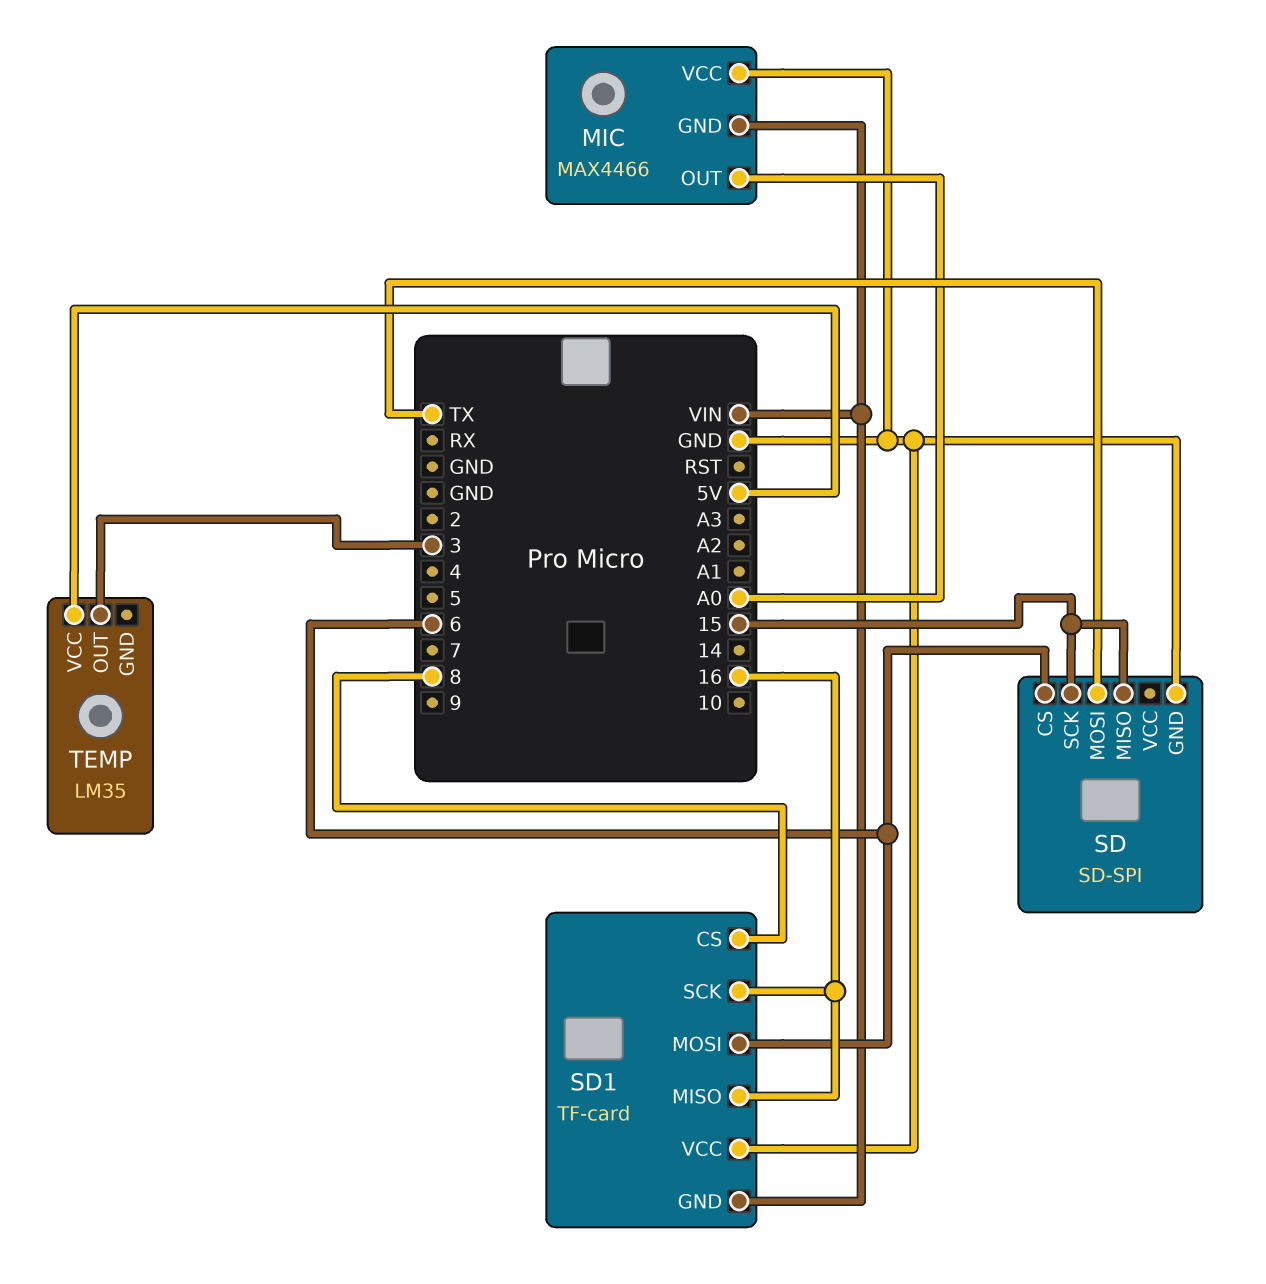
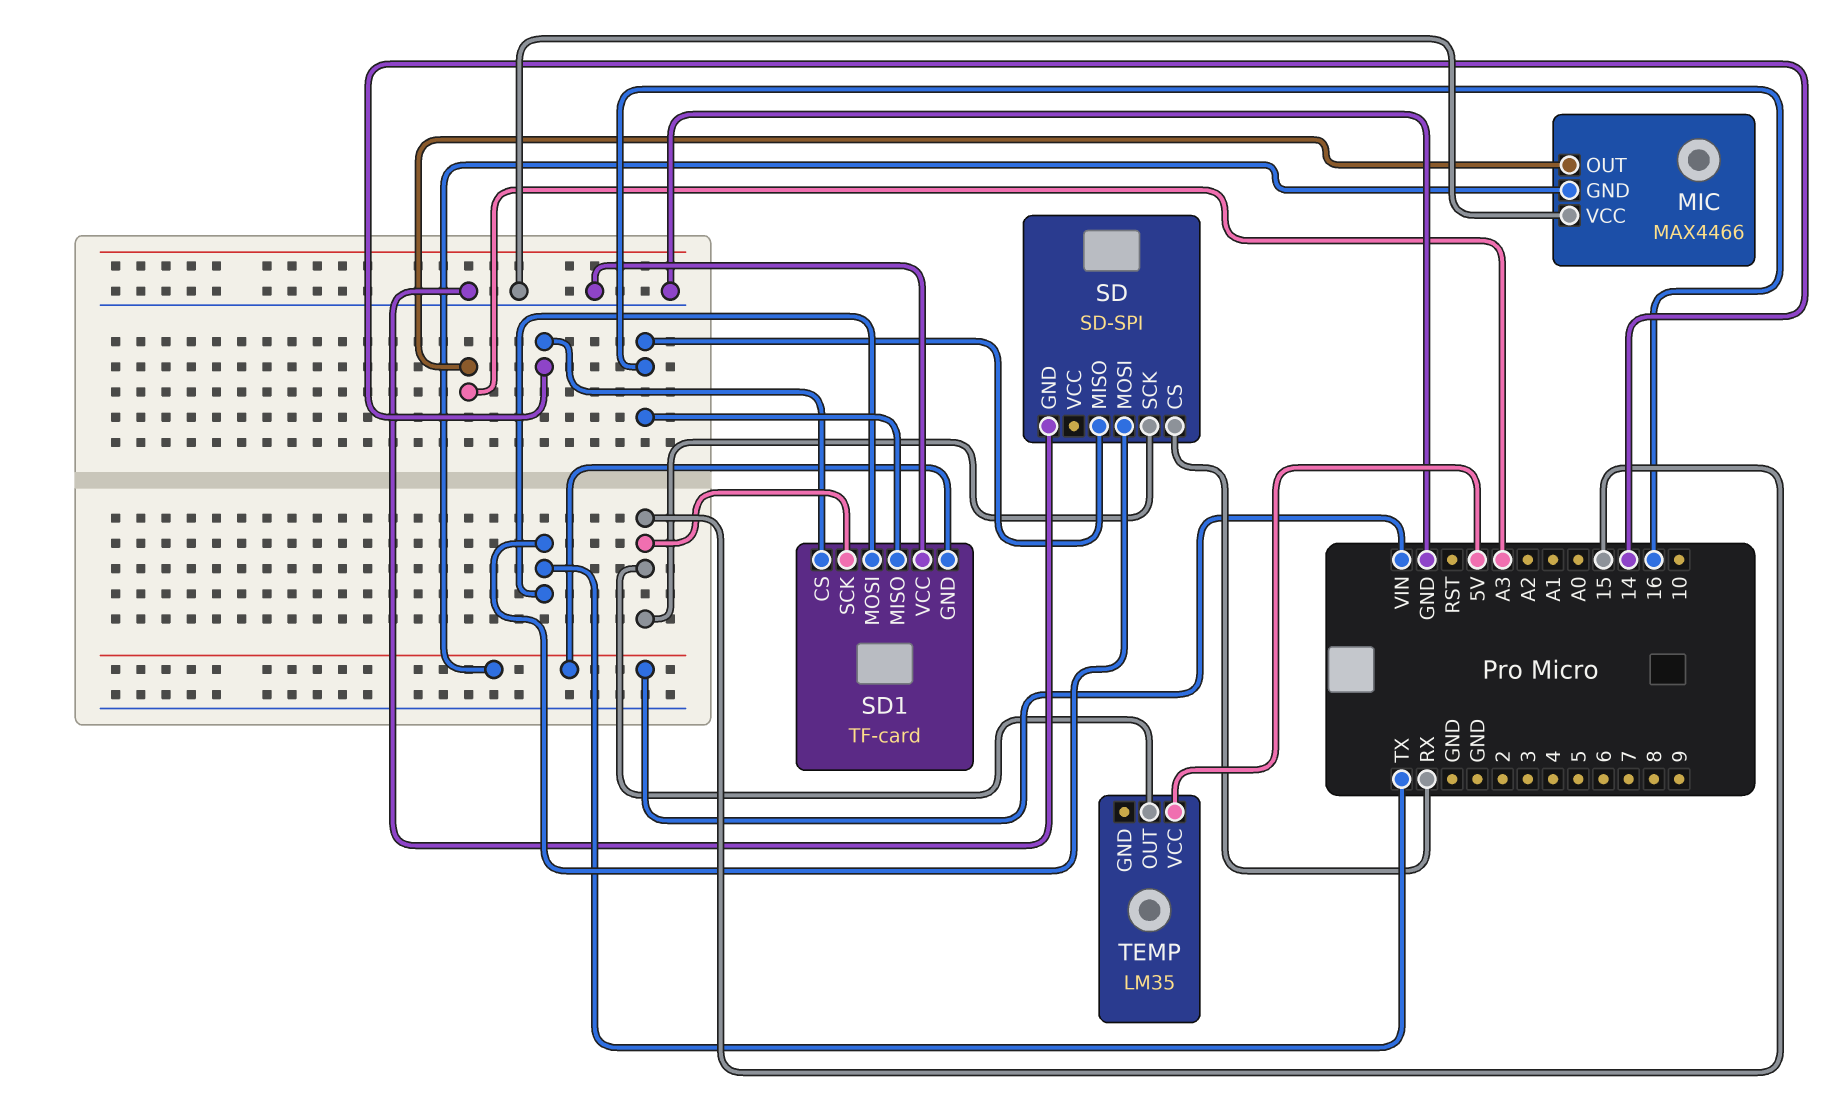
MIC pin OUT: A0 -> A3
SD pin CS: 6 -> RX
SD pin MISO: 15 -> 16
SD1 pin CS: 8 -> 14
SD1 pin MOSI: 6 -> TX
SD1 pin SCK: 16 -> 15
TEMP pin OUT: 3 -> 15

